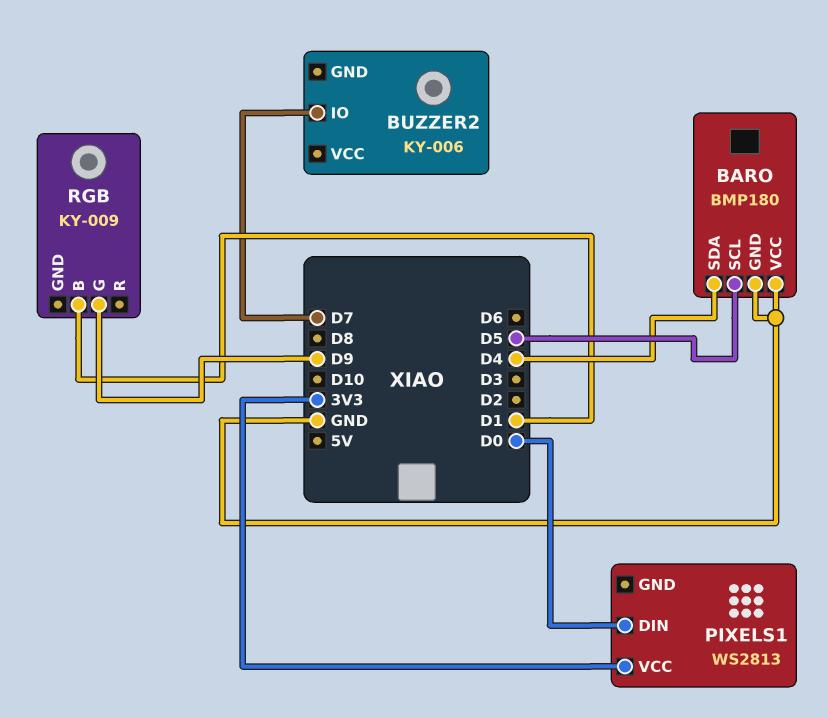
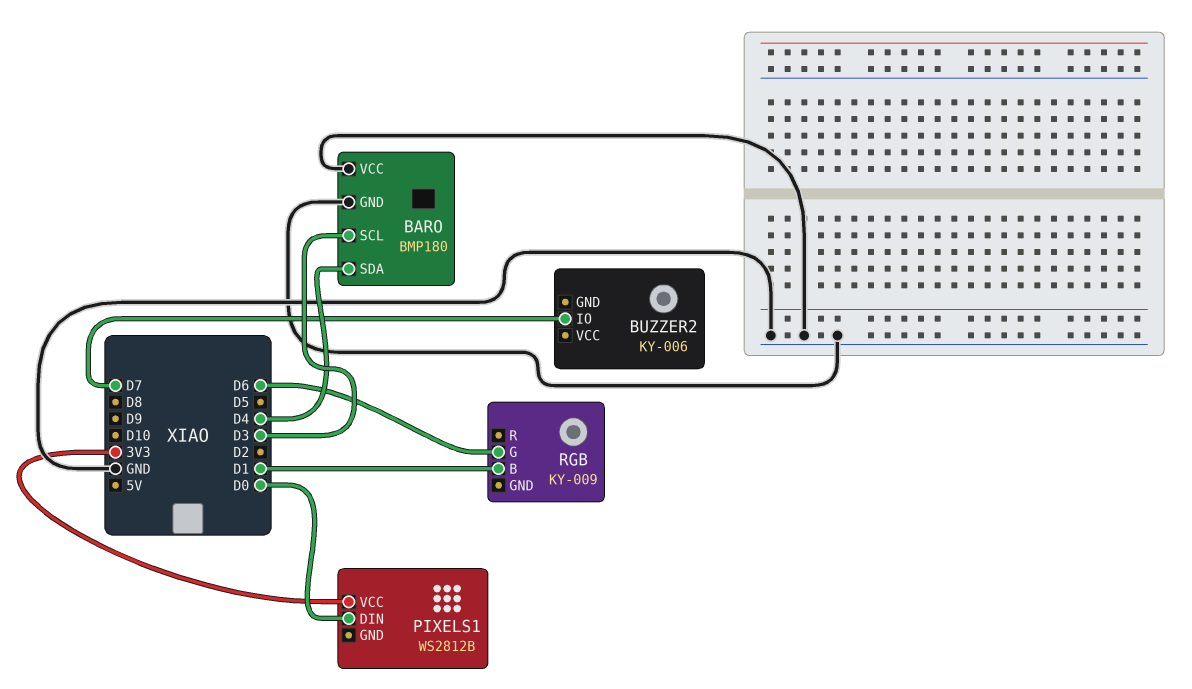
BARO pin SCL: D5 -> D3
PIXELS1: WS2813 -> WS2812B
RGB pin G: D9 -> D6

